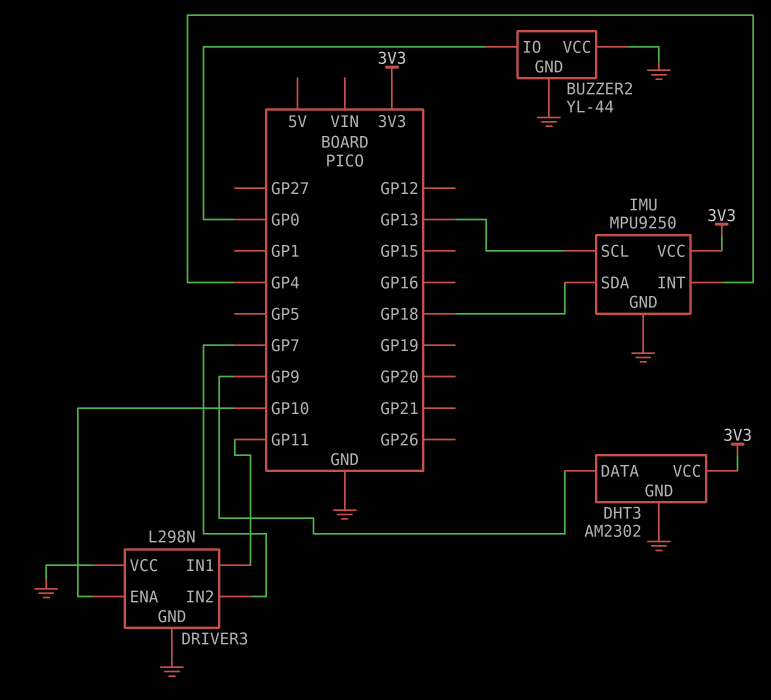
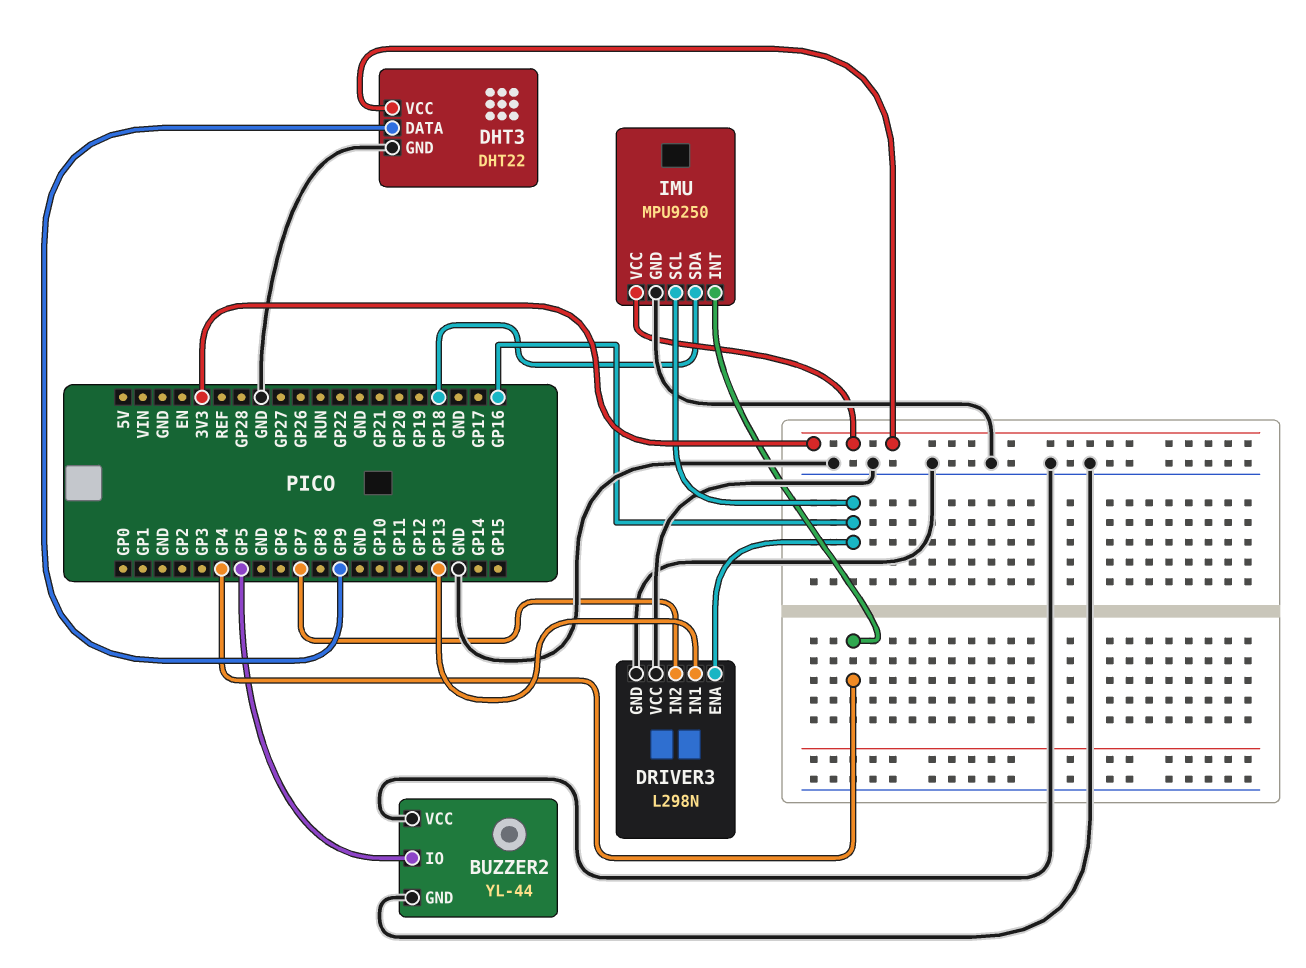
BUZZER2 pin IO: GP0 -> GP5
DHT3: AM2302 -> DHT22
DRIVER3 pin ENA: GP10 -> GP16
DRIVER3 pin IN1: GP11 -> GP13
IMU pin SCL: GP13 -> GP16

